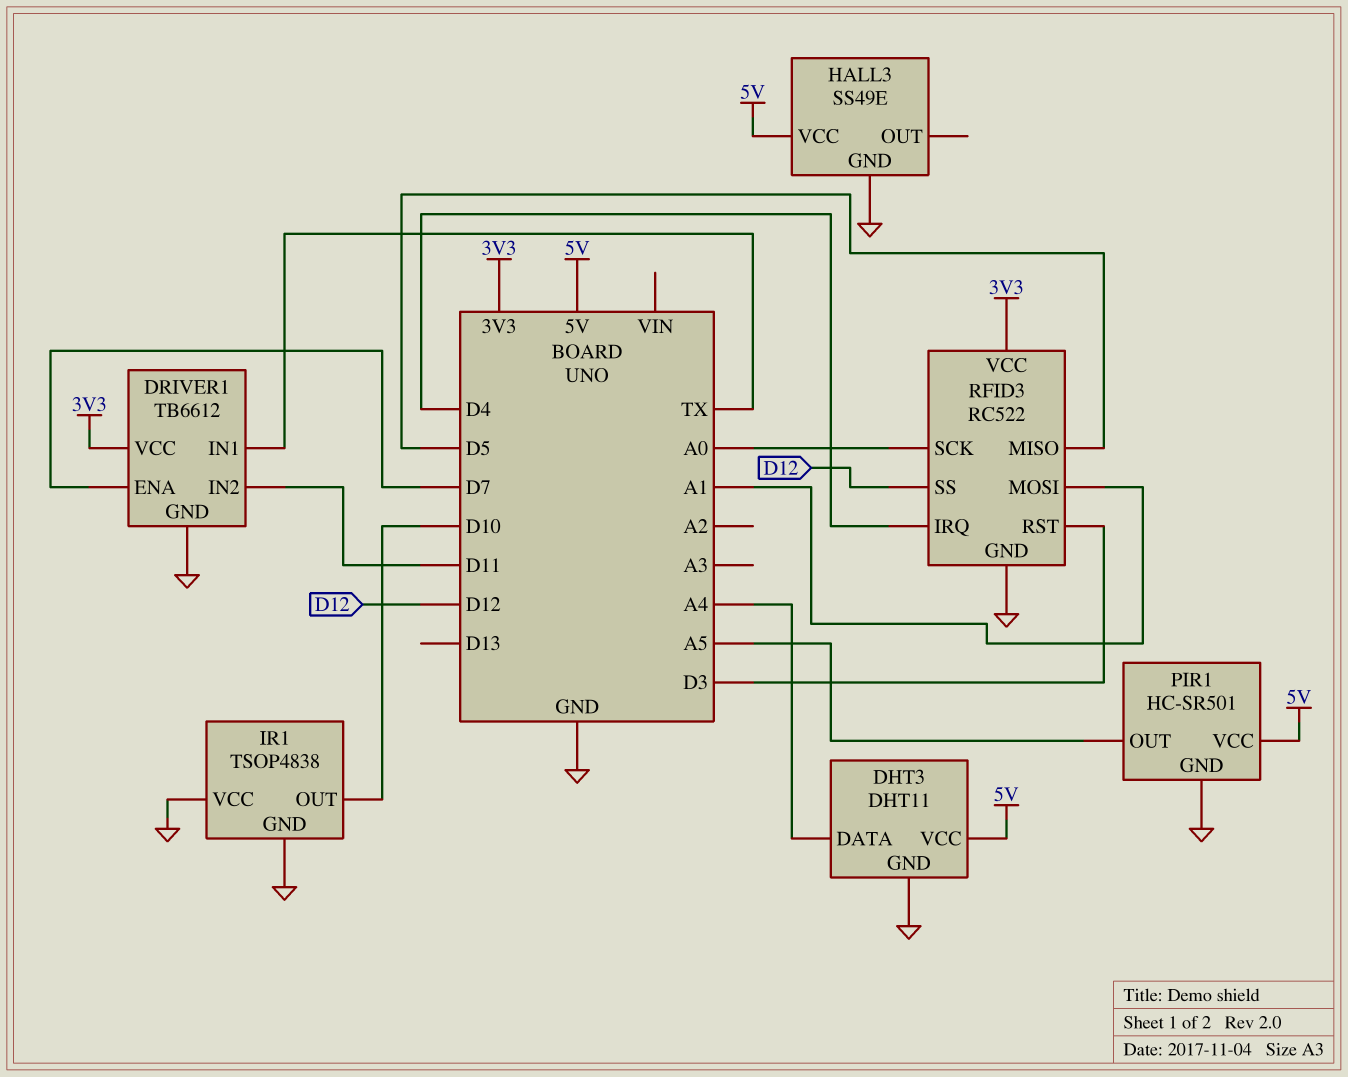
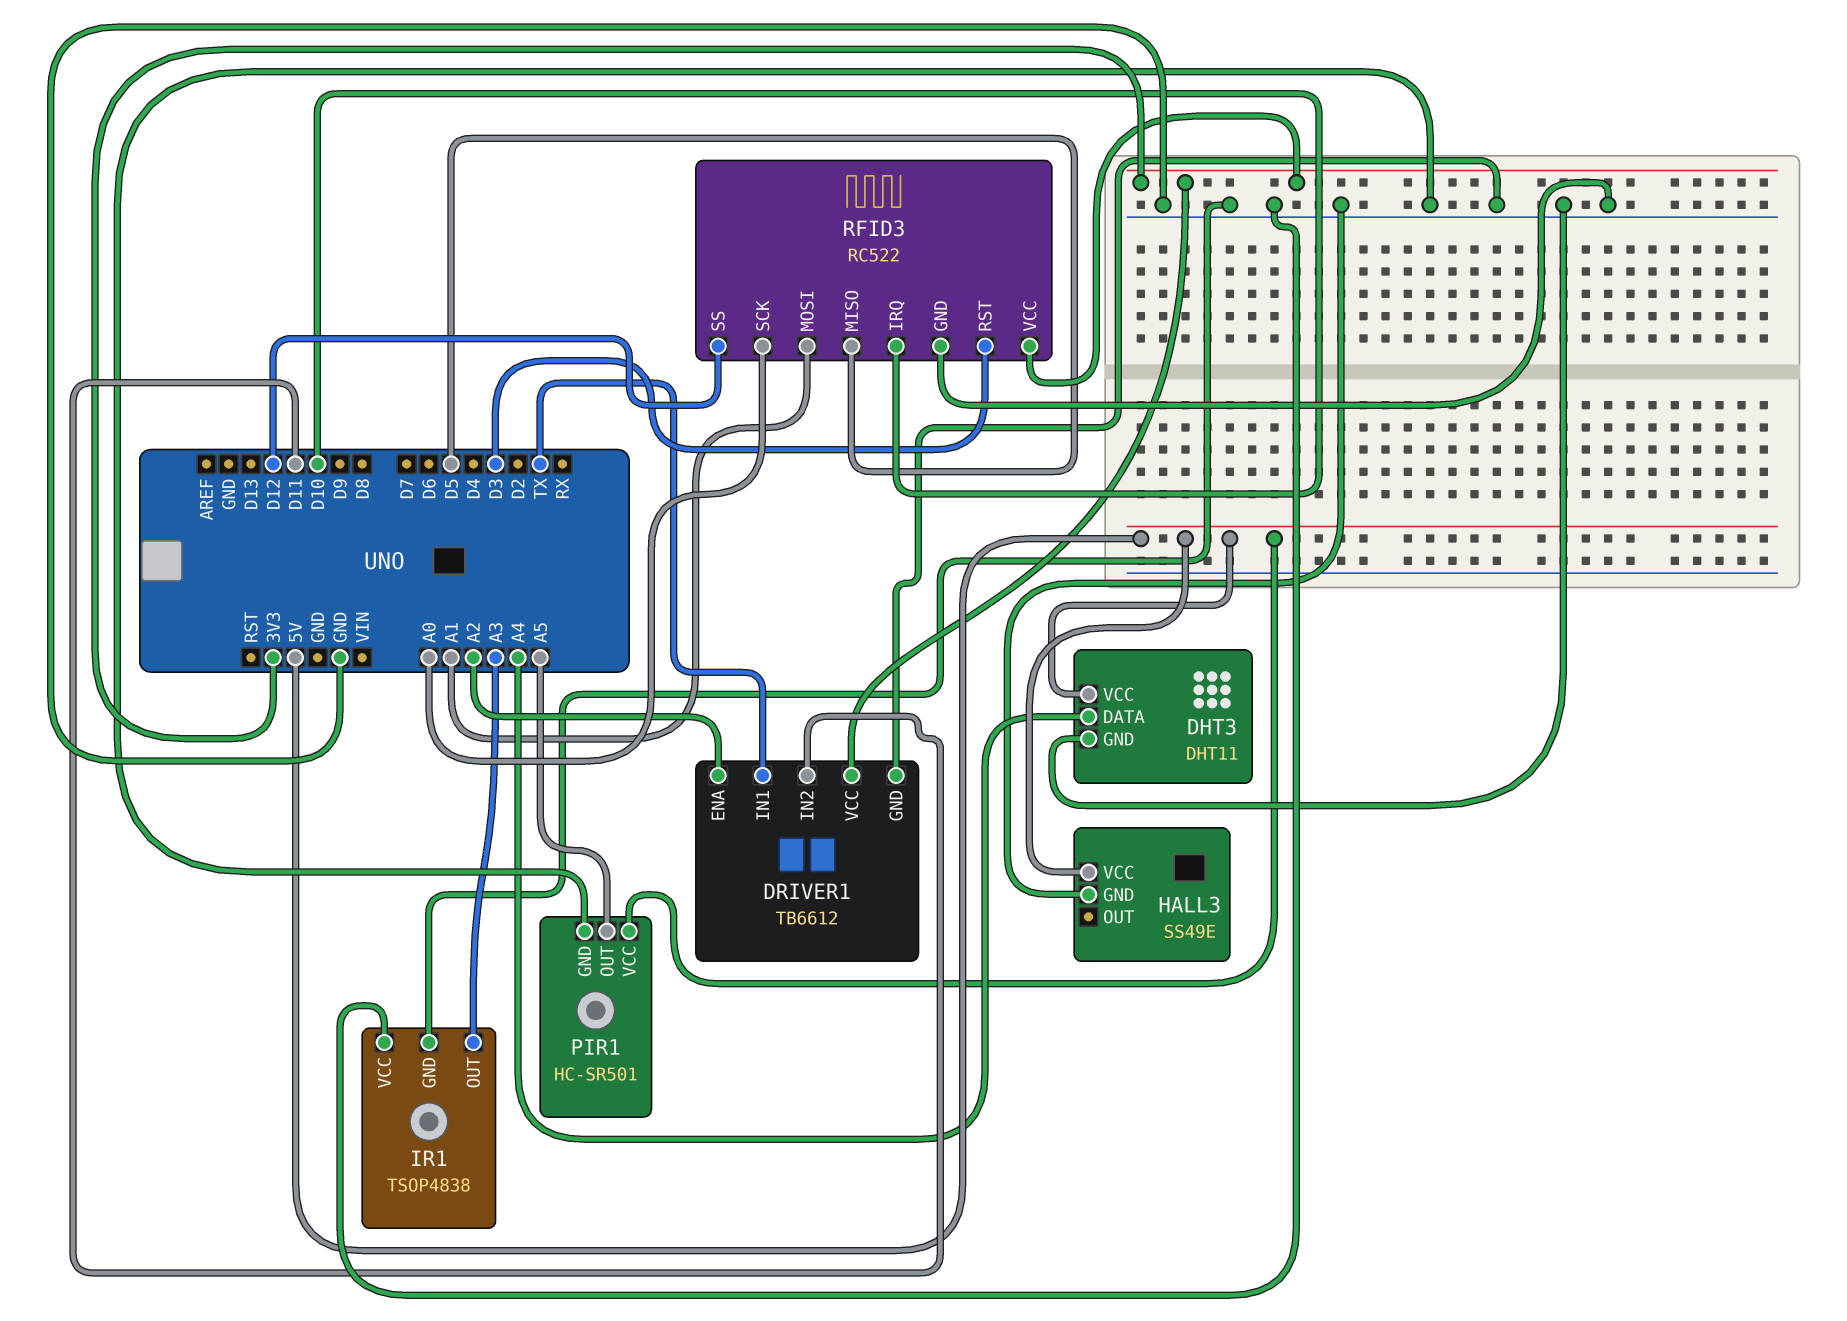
DRIVER1 pin ENA: D7 -> A2
IR1 pin OUT: D10 -> A3
RFID3 pin IRQ: D4 -> D10

